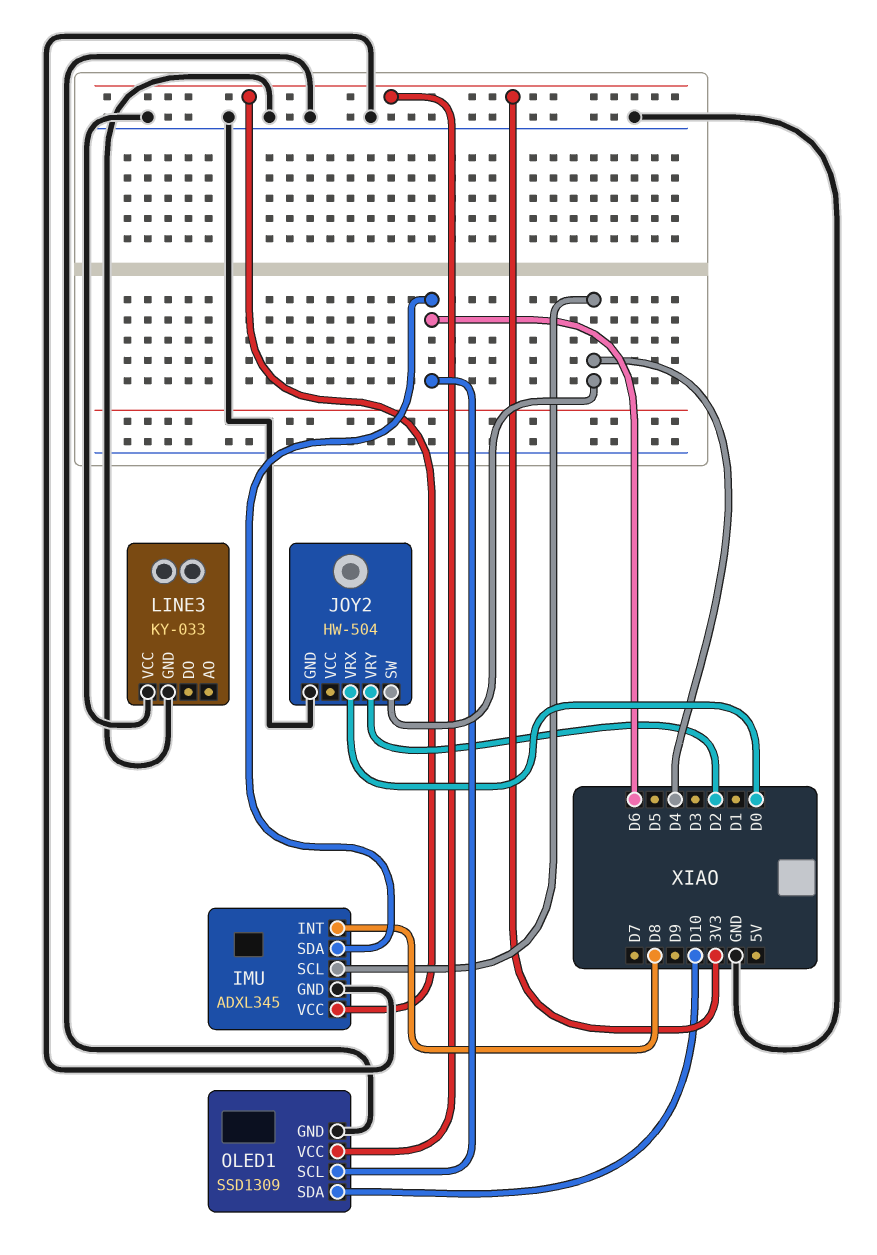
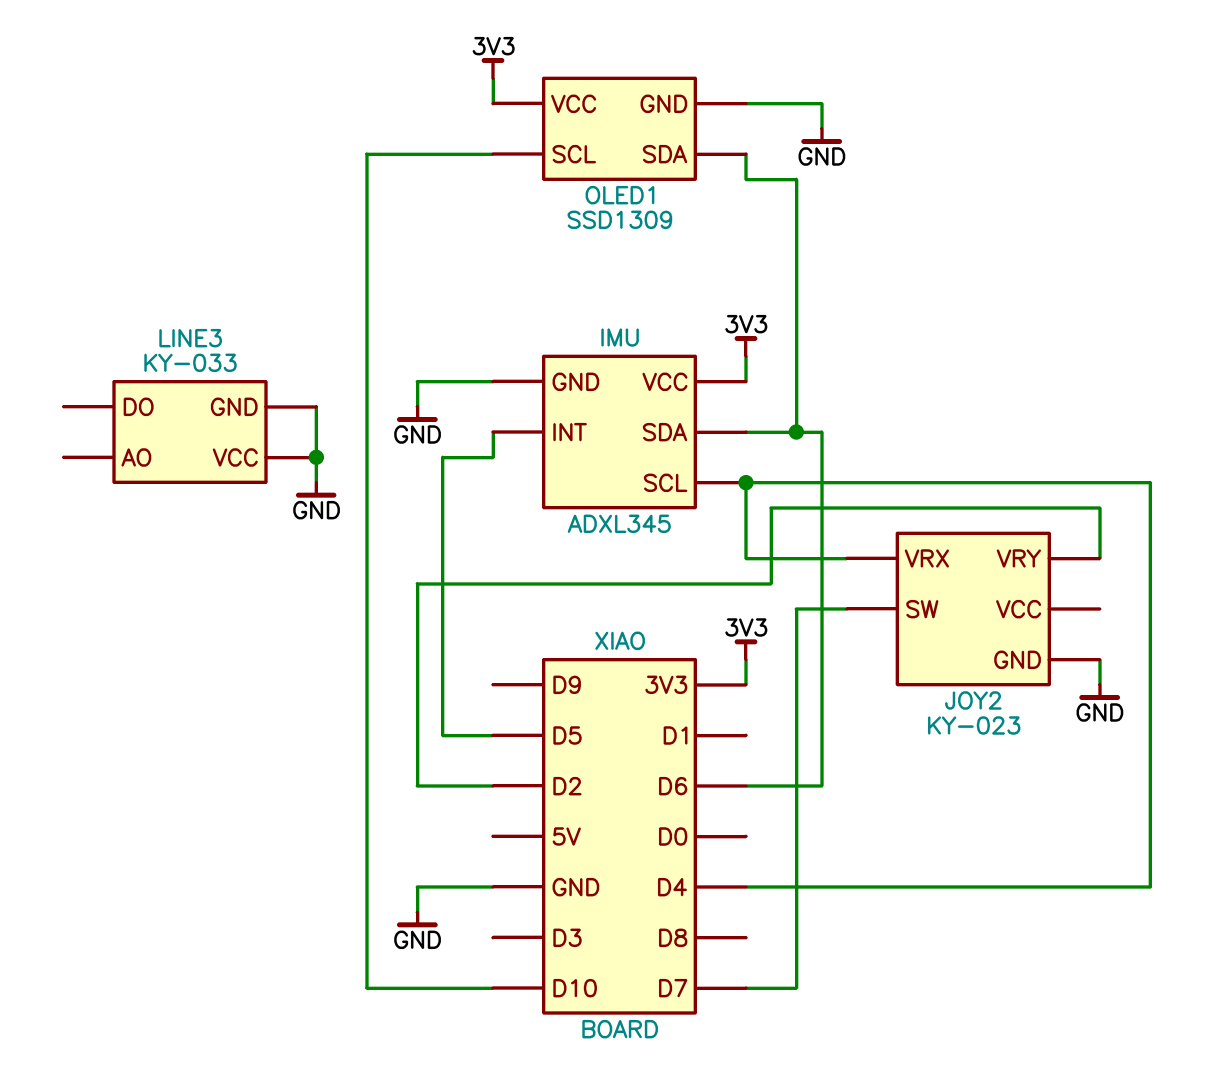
IMU pin INT: D8 -> D5
JOY2: HW-504 -> KY-023
JOY2 pin SW: D4 -> D7
JOY2 pin VRX: D0 -> D4
OLED1 pin SCL: D6 -> D10
OLED1 pin SDA: D10 -> D6

